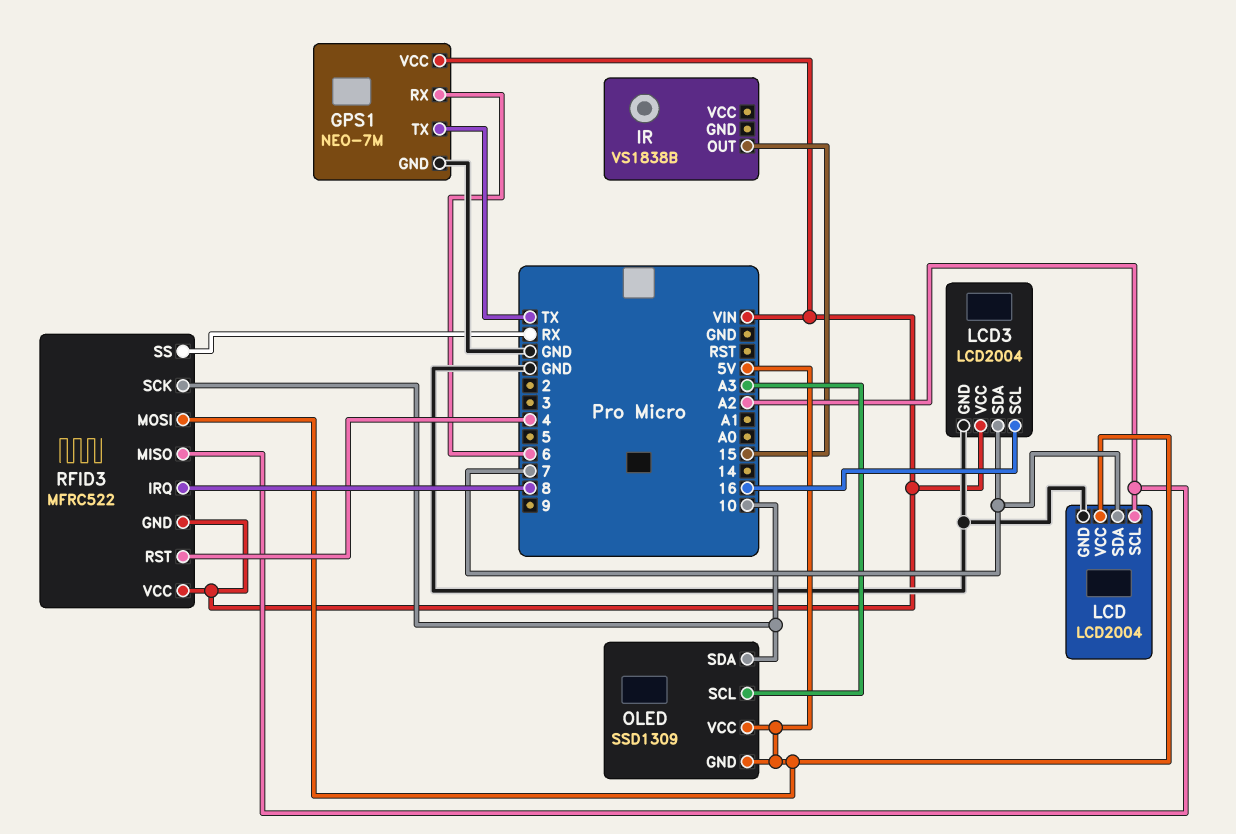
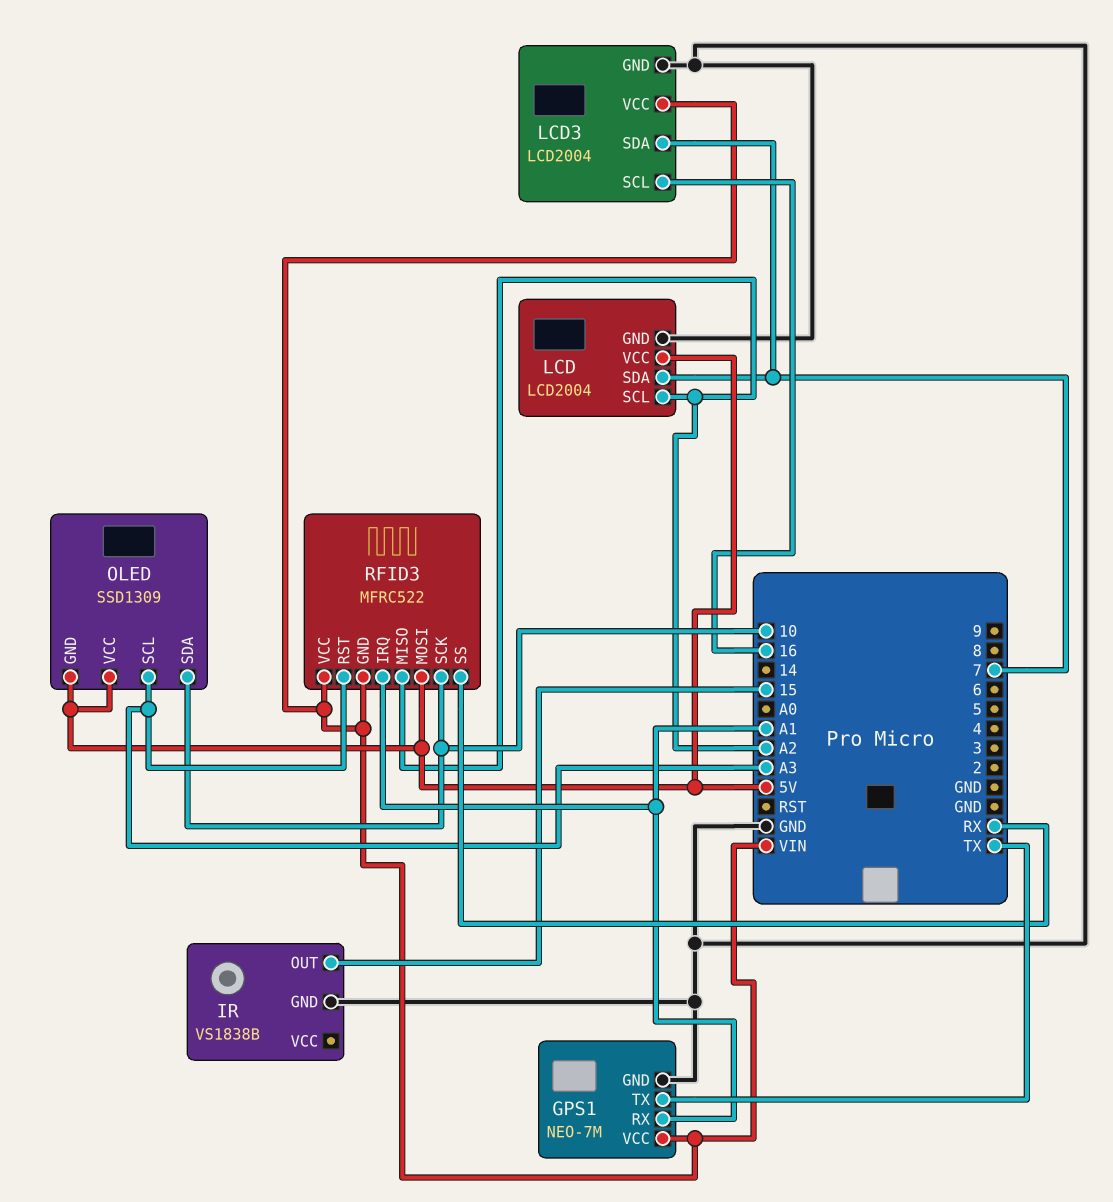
GPS1 pin RX: 6 -> A1
IR pin GND: none -> GND
RFID3 pin IRQ: 8 -> A1
RFID3 pin RST: 4 -> A3

